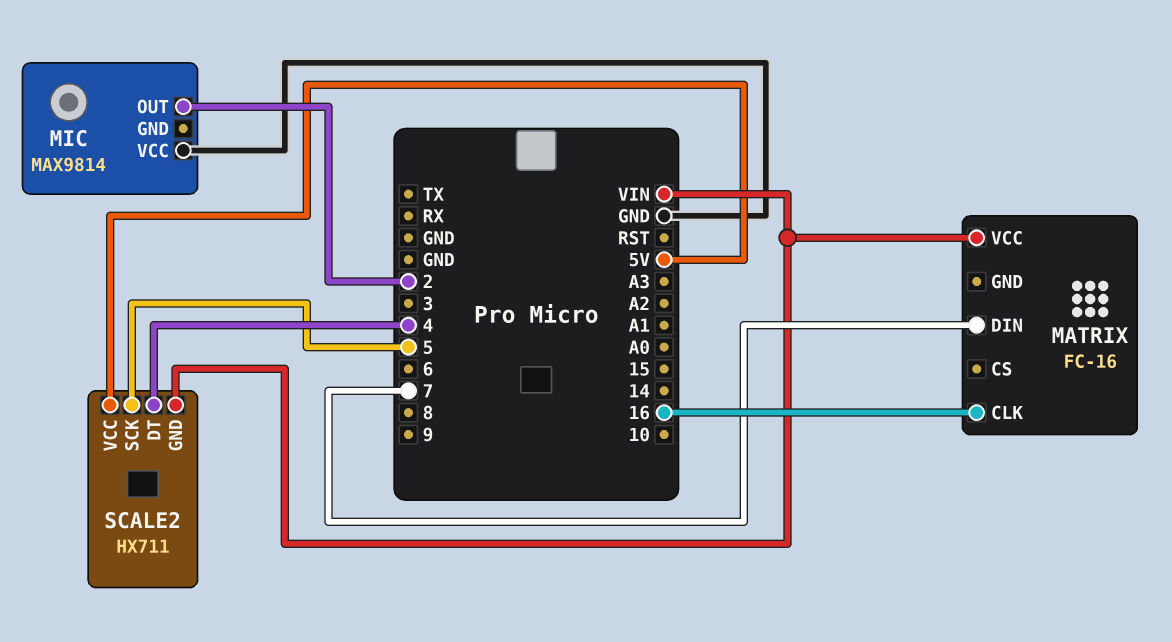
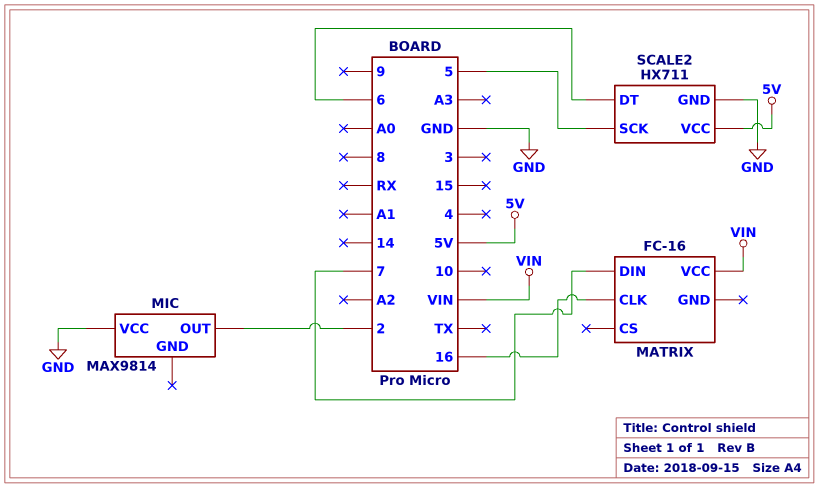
SCALE2 pin DT: 4 -> 6
SCALE2 pin GND: VIN -> GND

